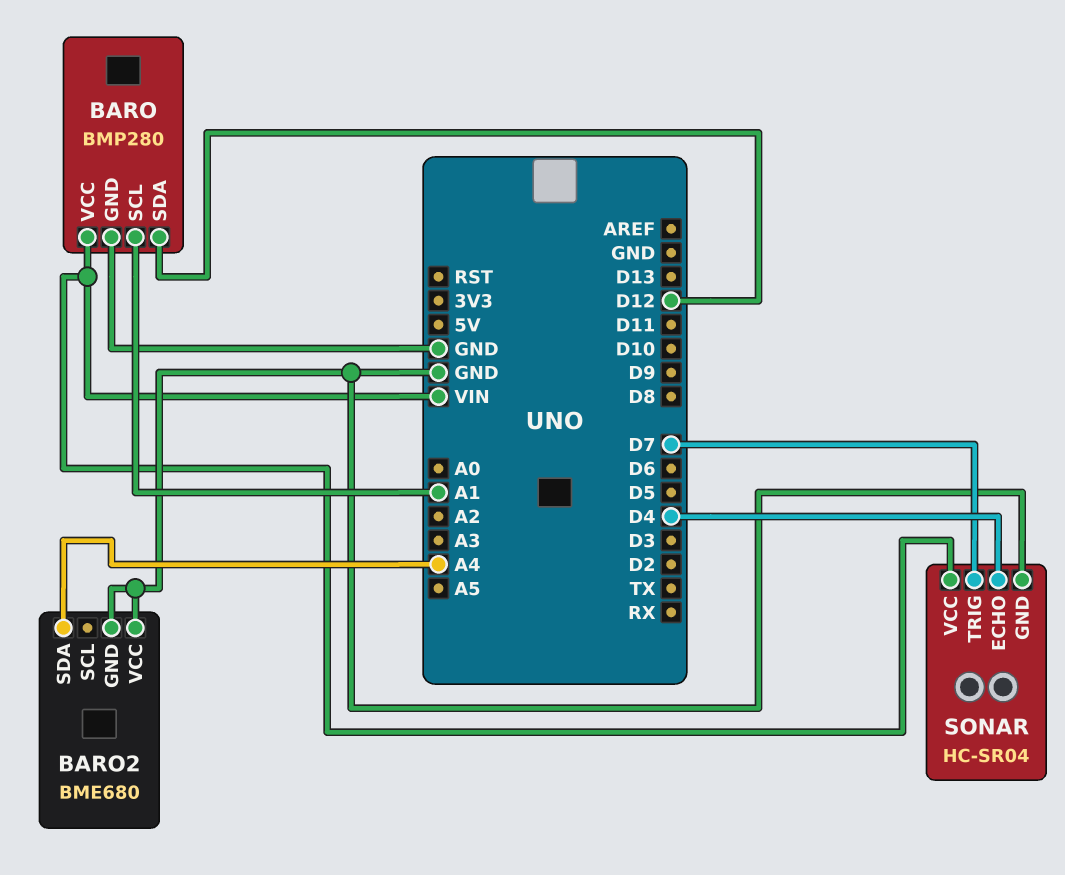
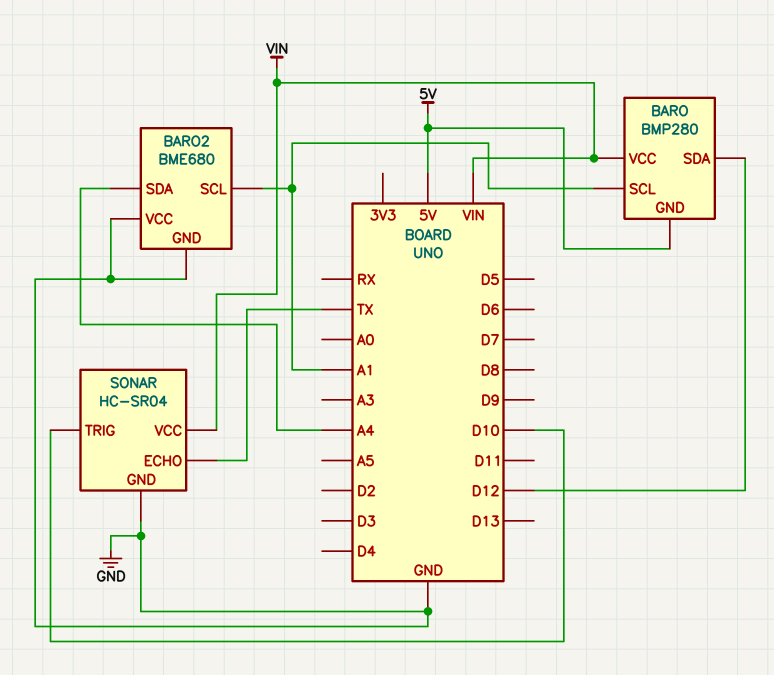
BARO pin GND: GND -> 5V
BARO2 pin SCL: none -> A1
SONAR pin ECHO: D4 -> TX
SONAR pin TRIG: D7 -> D10

